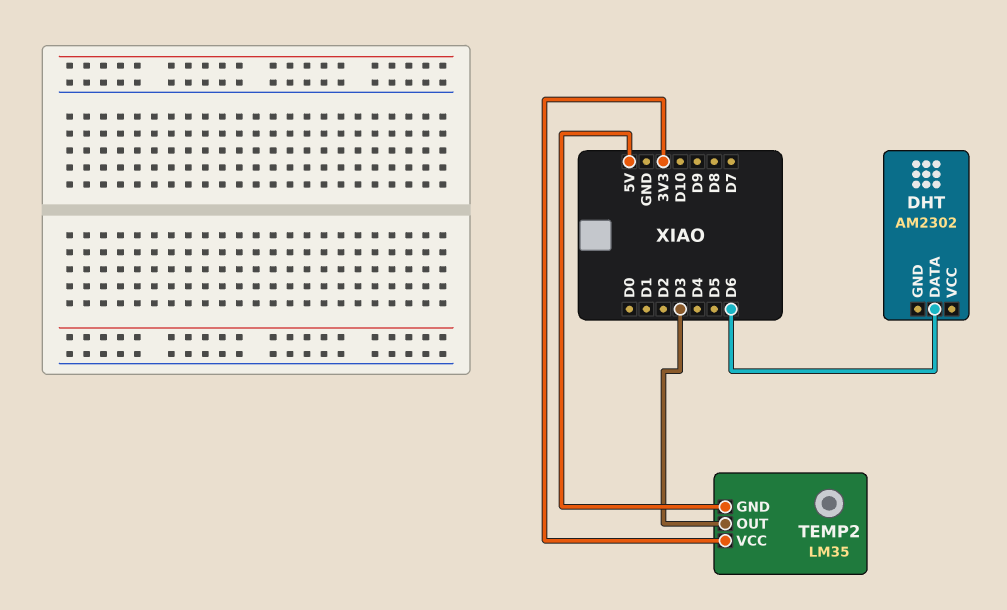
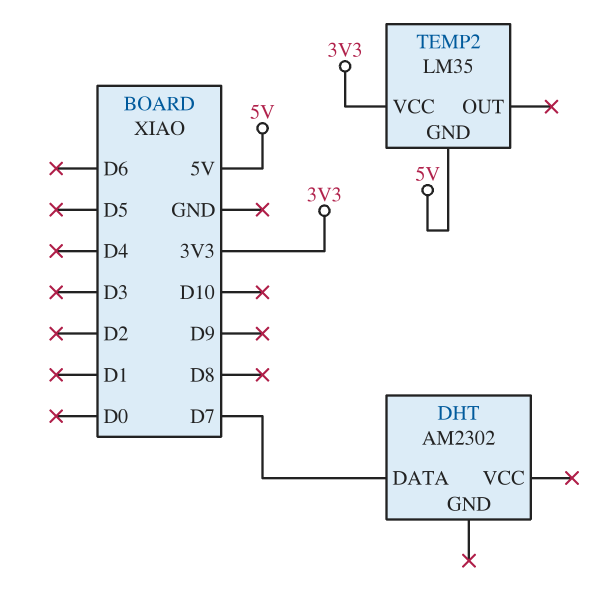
DHT pin DATA: D6 -> D7
TEMP2 pin OUT: D3 -> none

